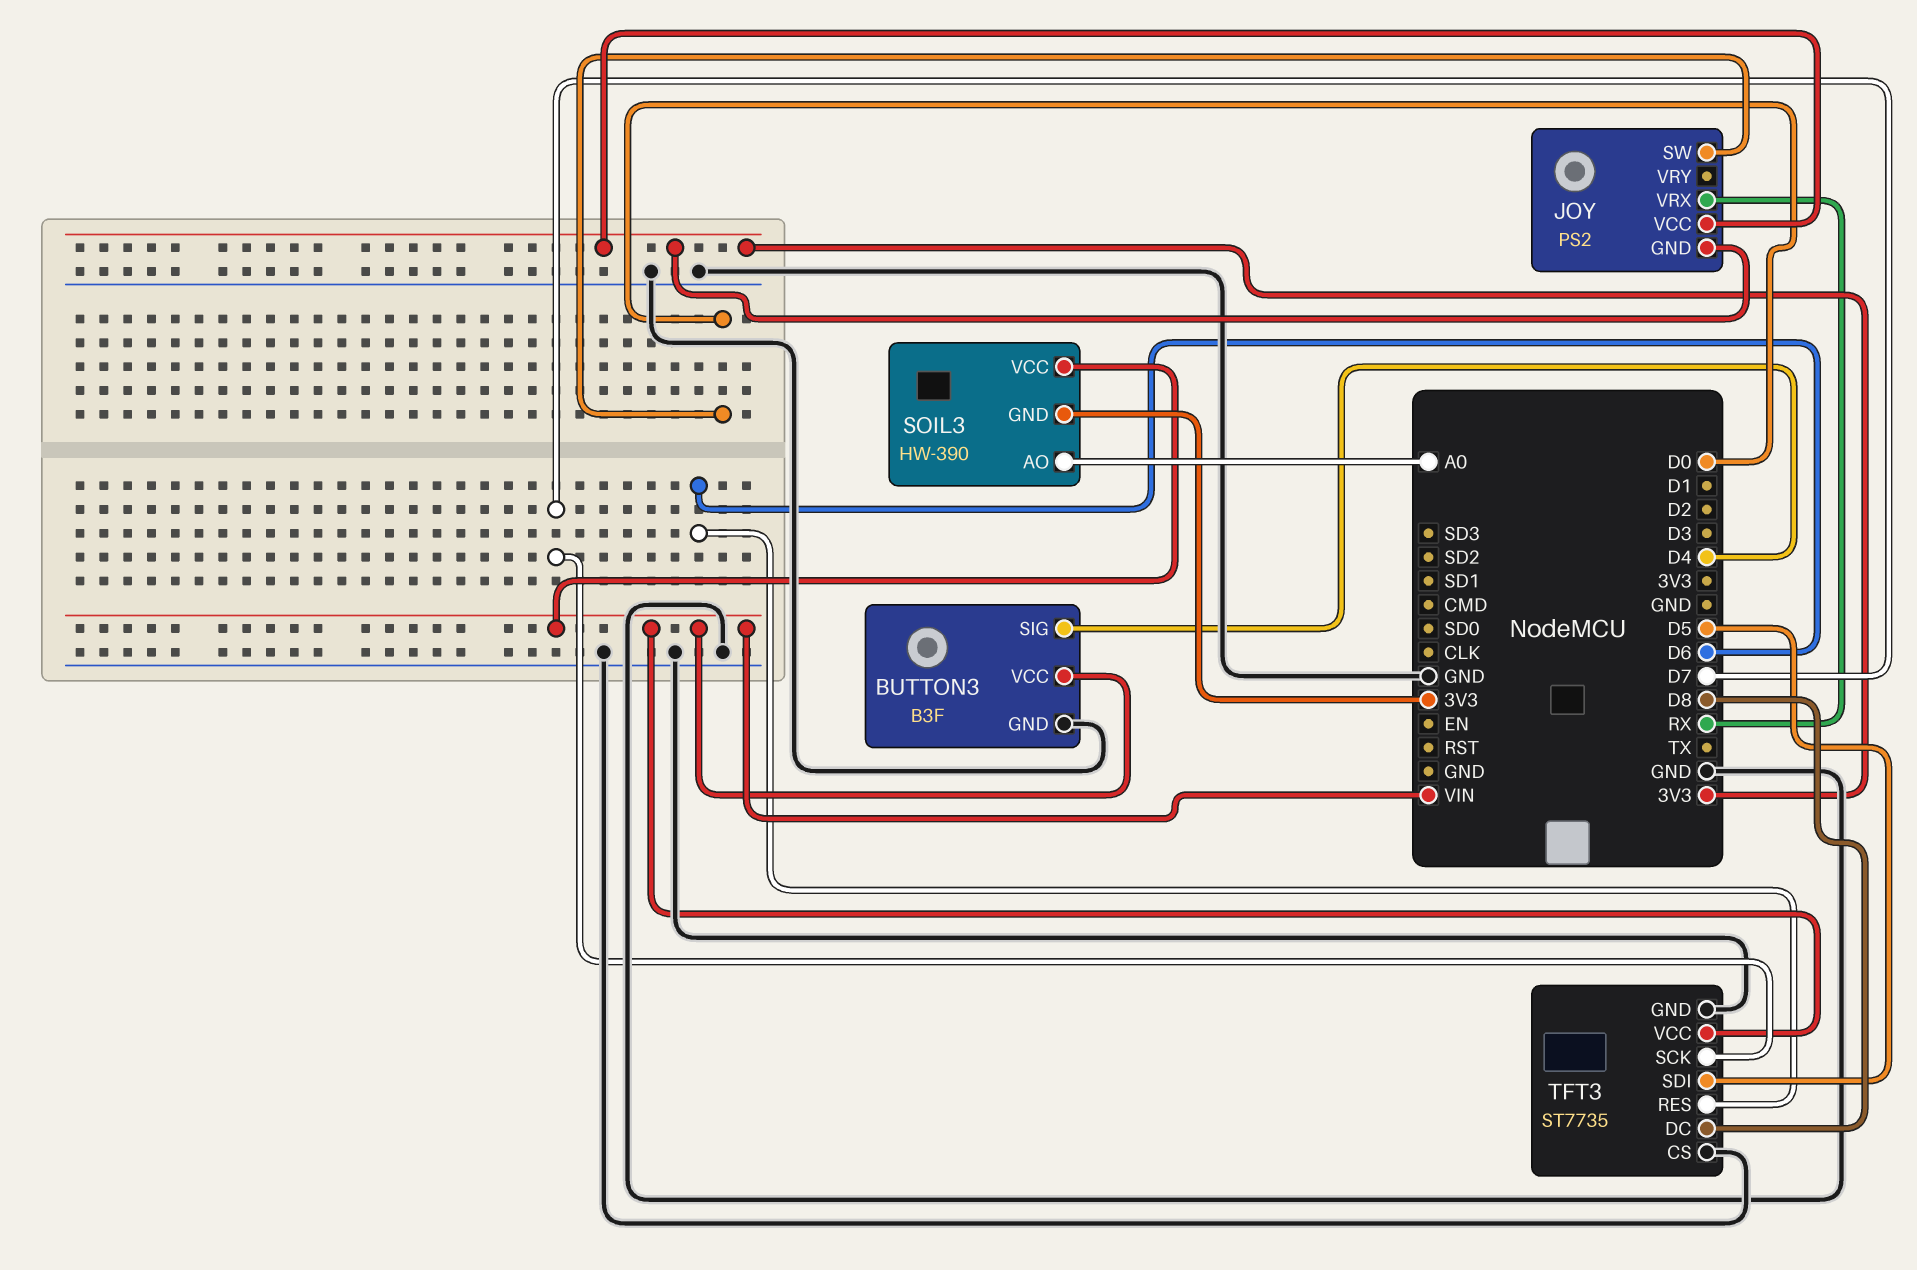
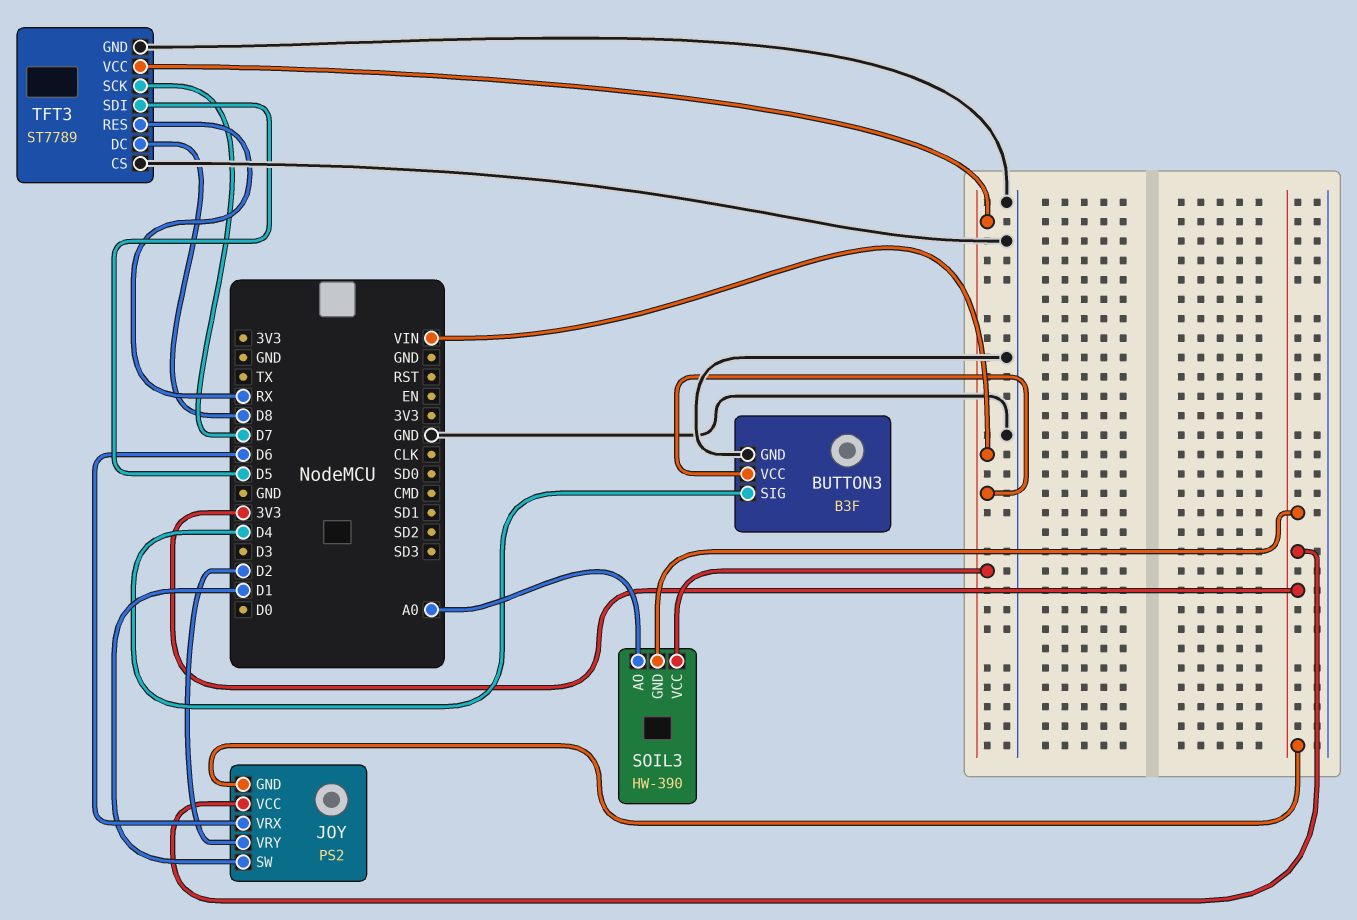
JOY pin SW: D0 -> D1
JOY pin VRX: RX -> D6
JOY pin VRY: none -> D2
TFT3: ST7735 -> ST7789
TFT3 pin RES: D6 -> RX

